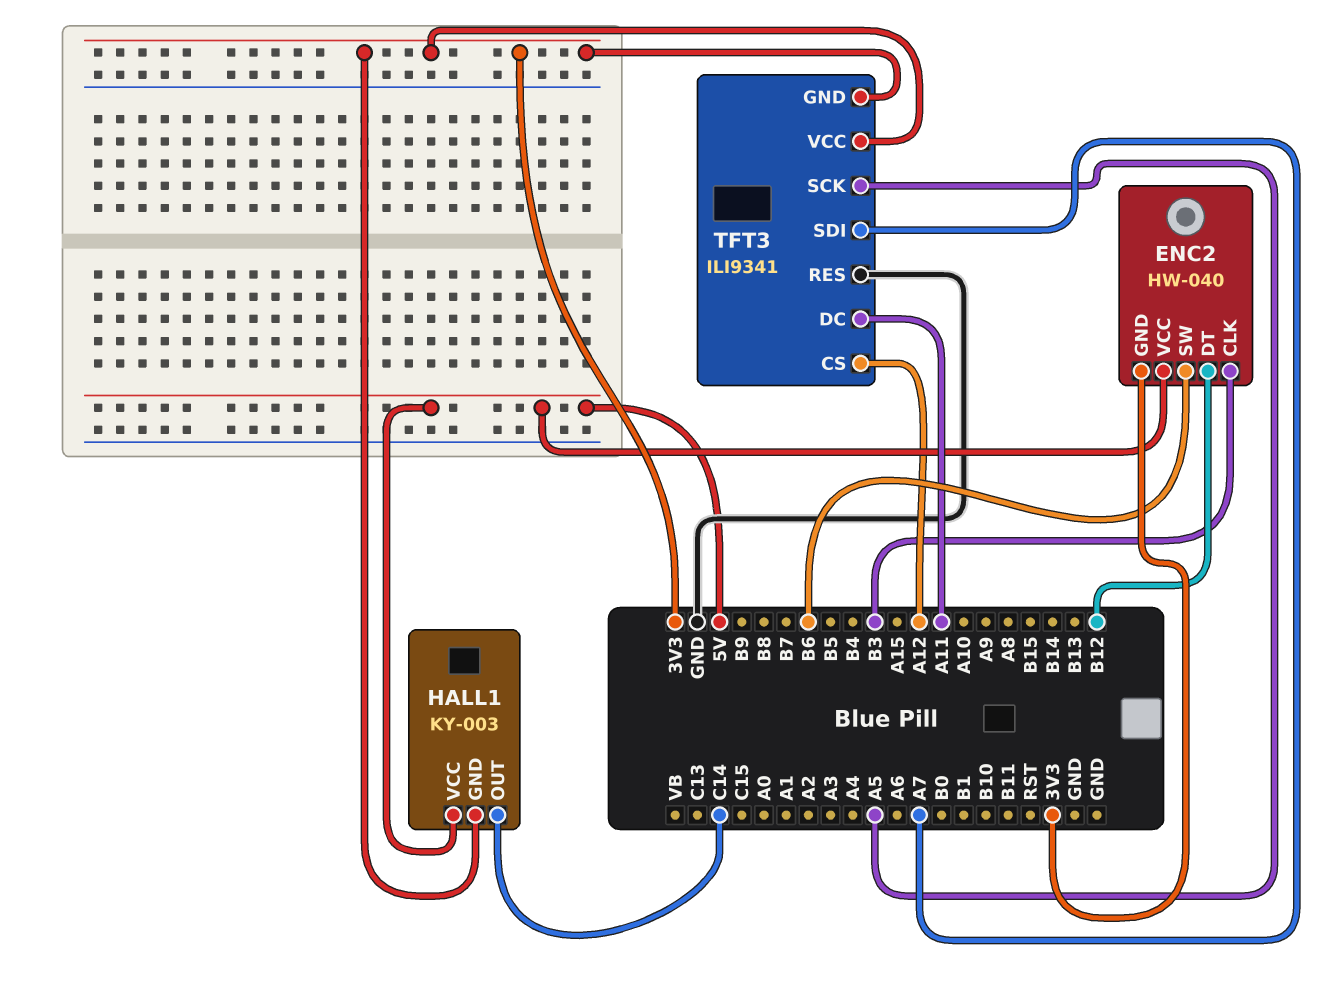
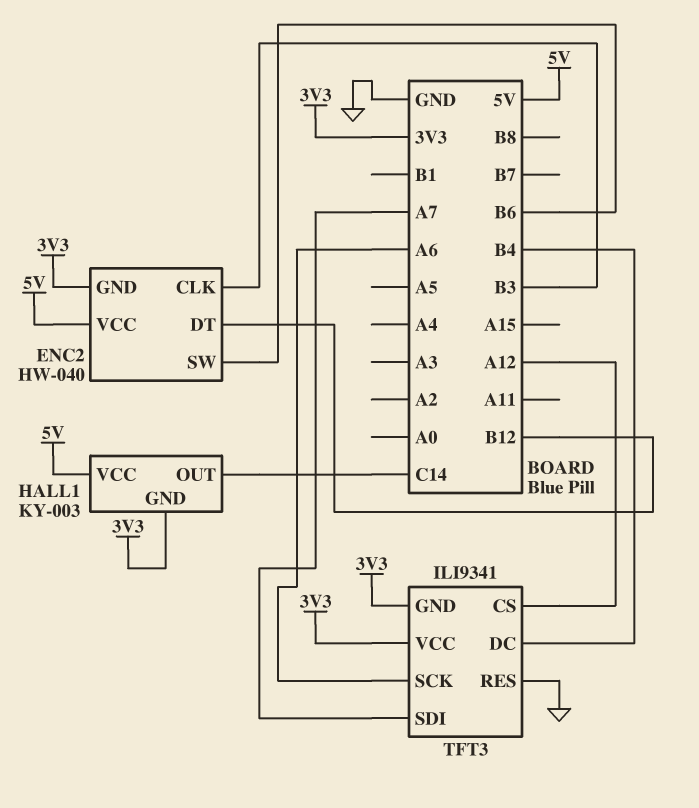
TFT3 pin DC: A11 -> B4
TFT3 pin SCK: A5 -> A6

